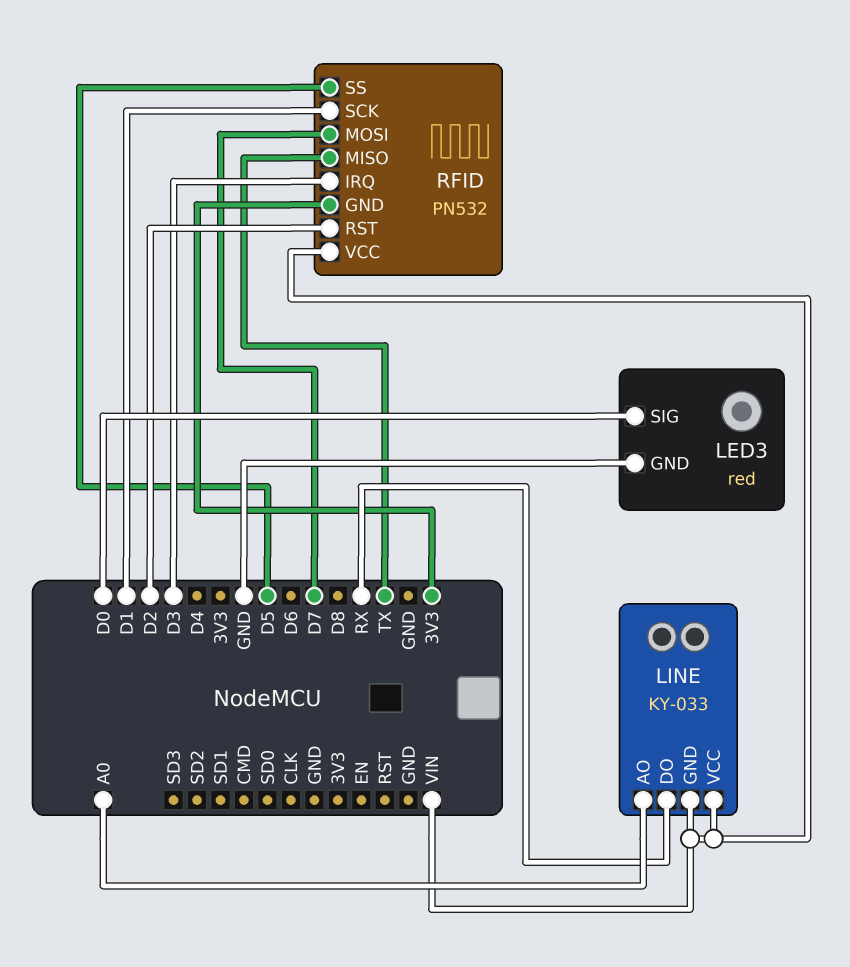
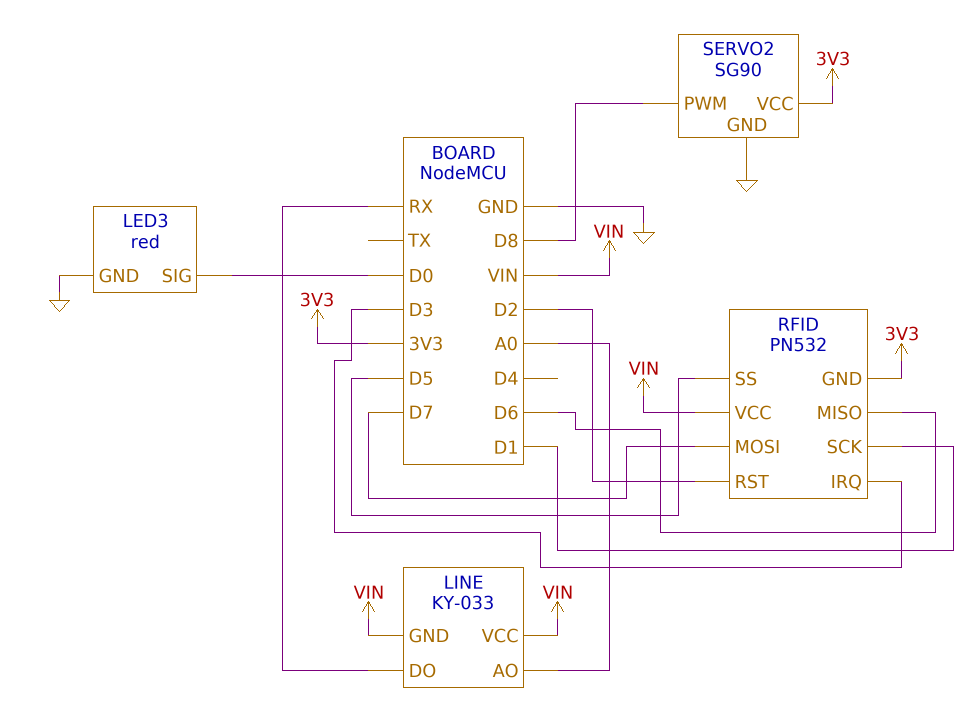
RFID pin MISO: TX -> D6
SERVO2: none -> SG90
SERVO2 pin GND: none -> GND
SERVO2 pin PWM: none -> D8
SERVO2 pin VCC: none -> 3V3

